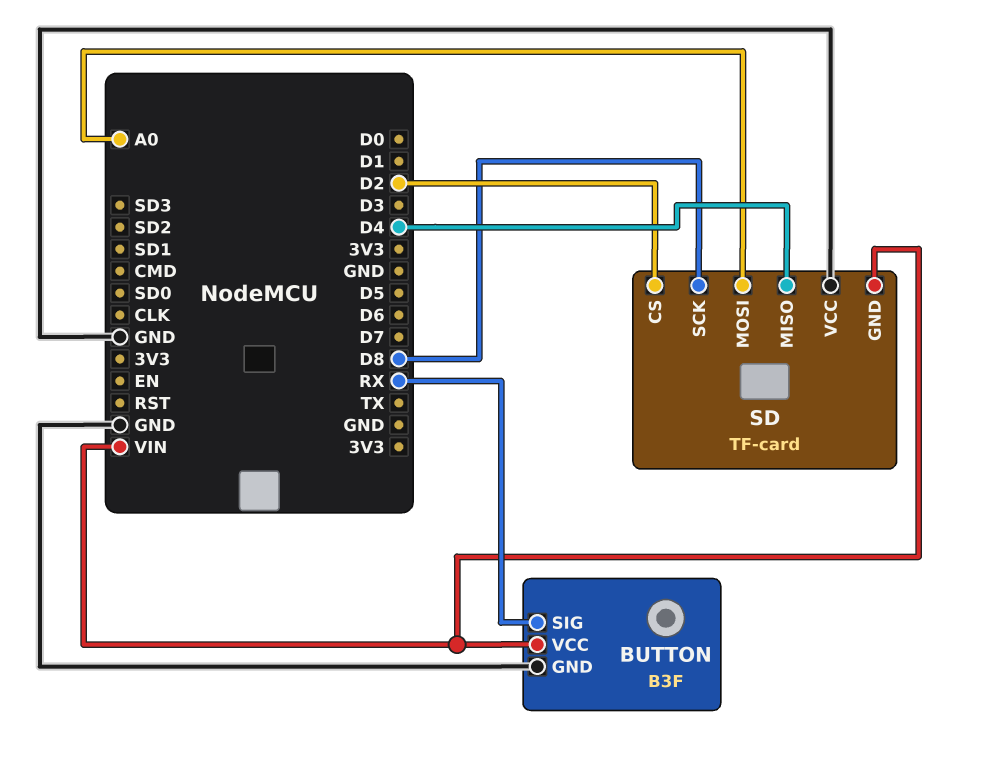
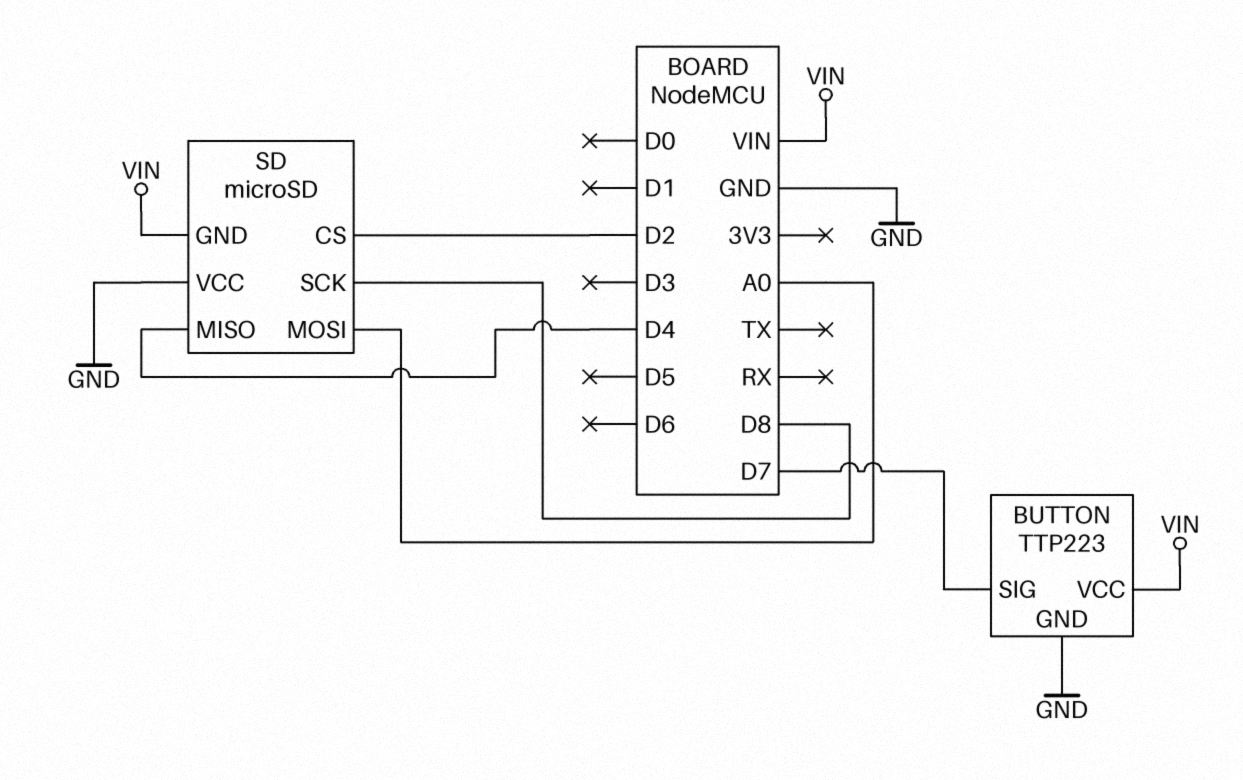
BUTTON: B3F -> TTP223
BUTTON pin SIG: RX -> D7
SD: TF-card -> microSD

